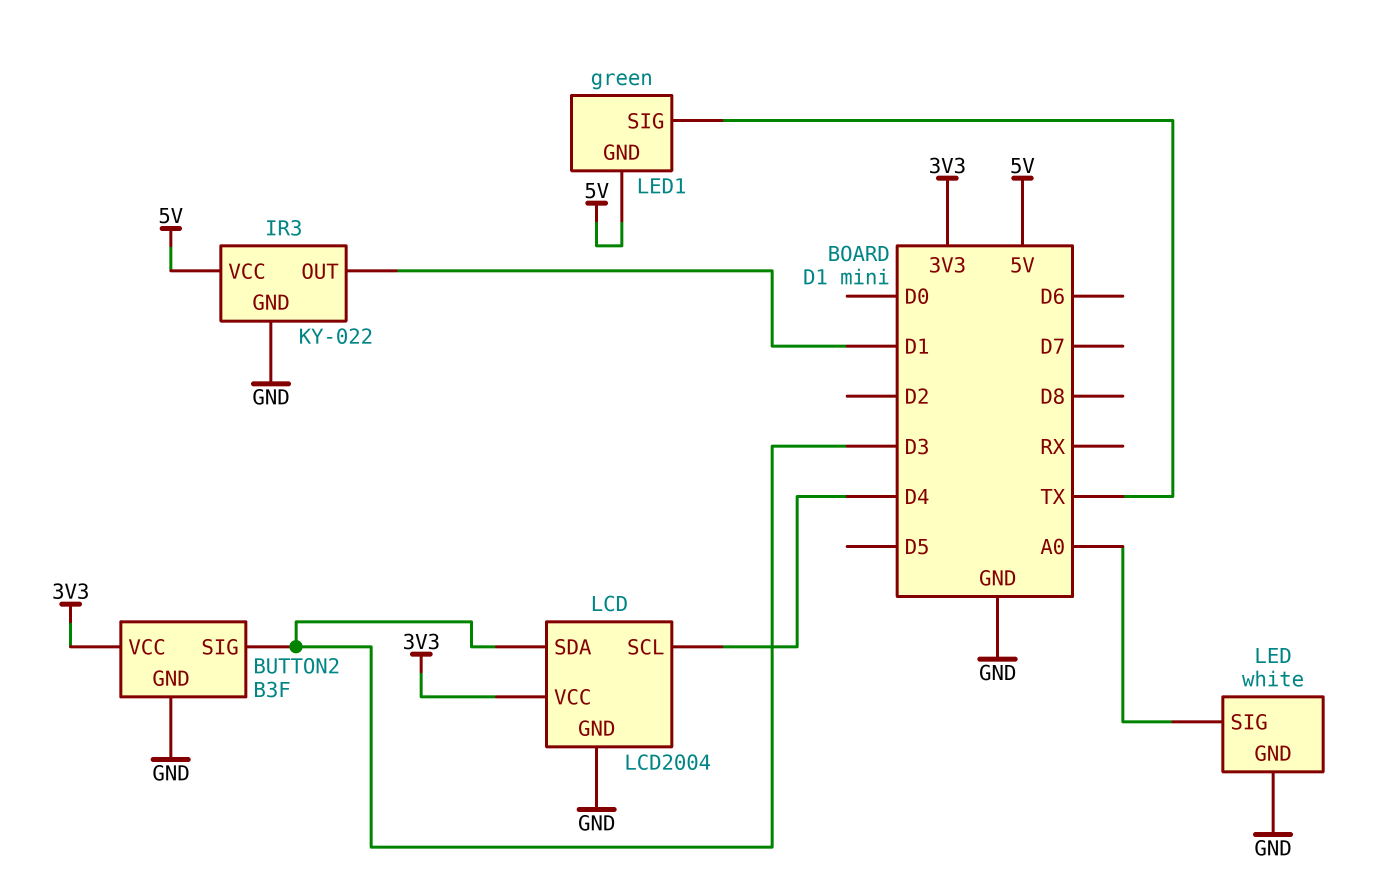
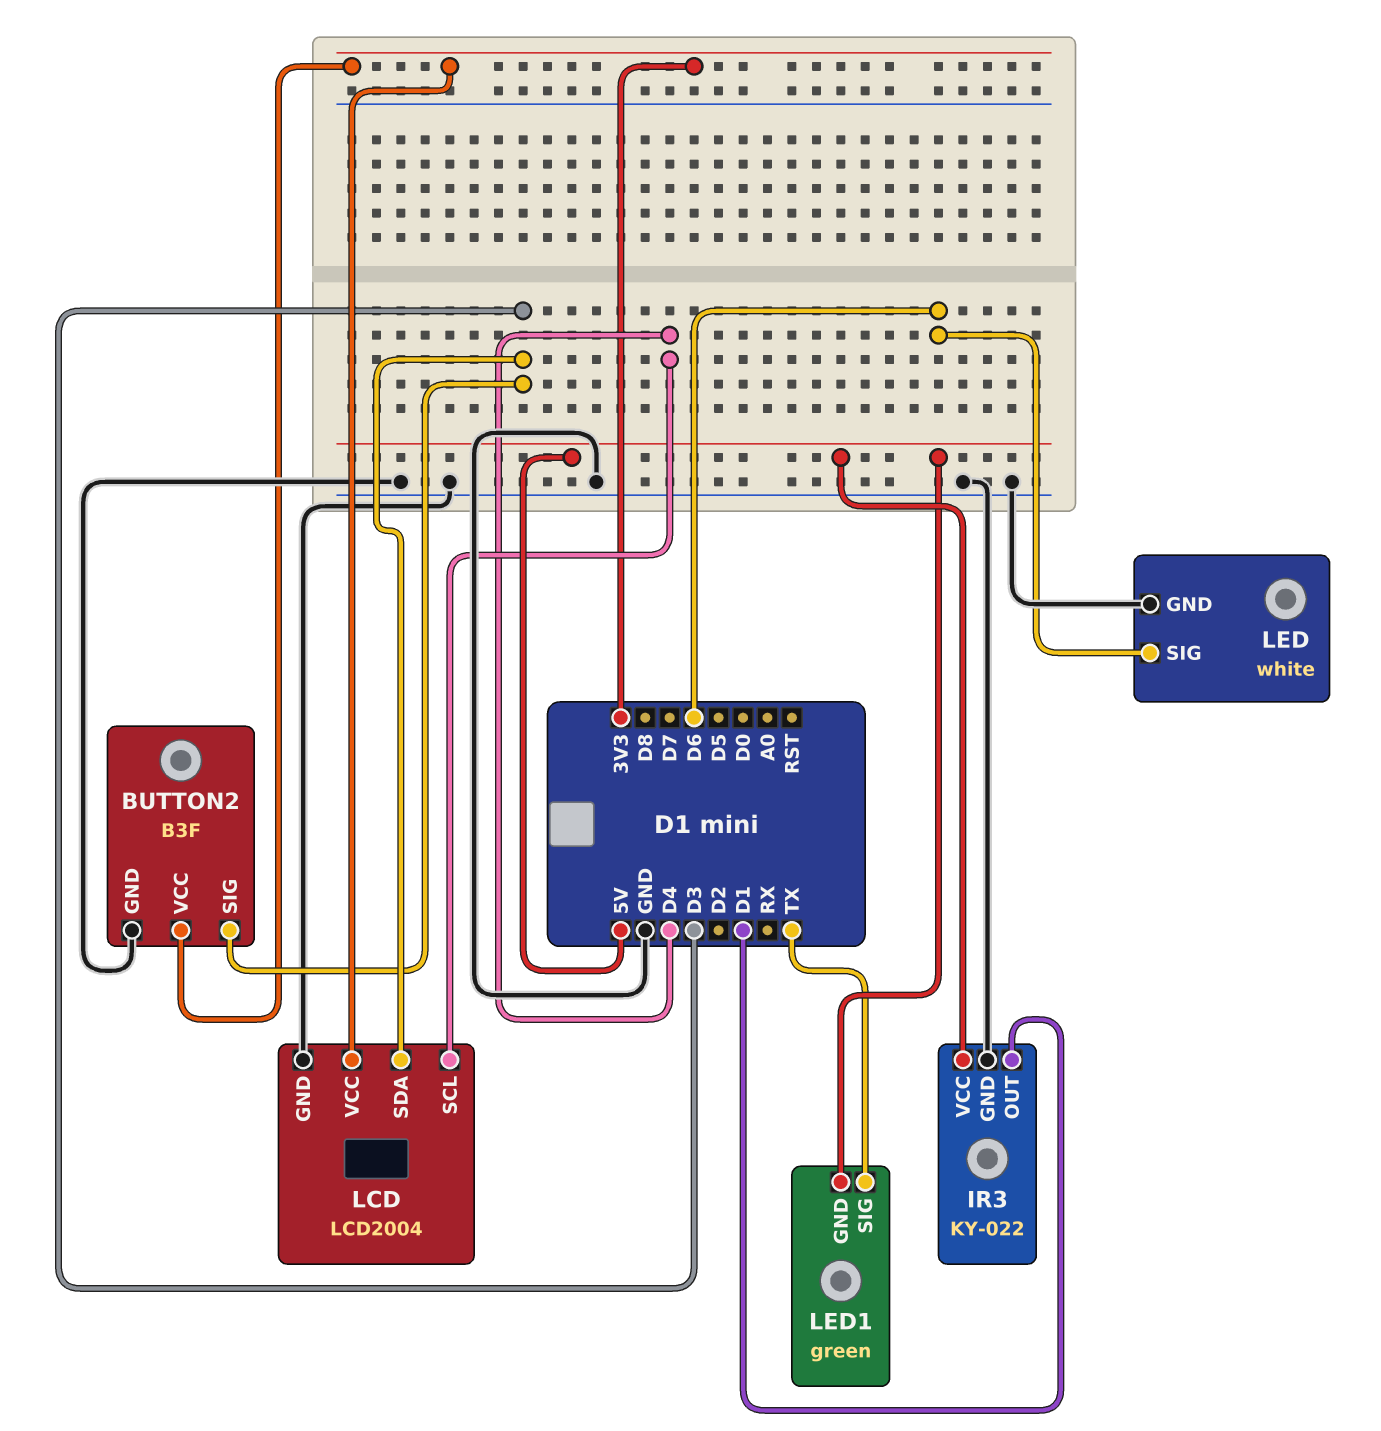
LED pin SIG: A0 -> D6

